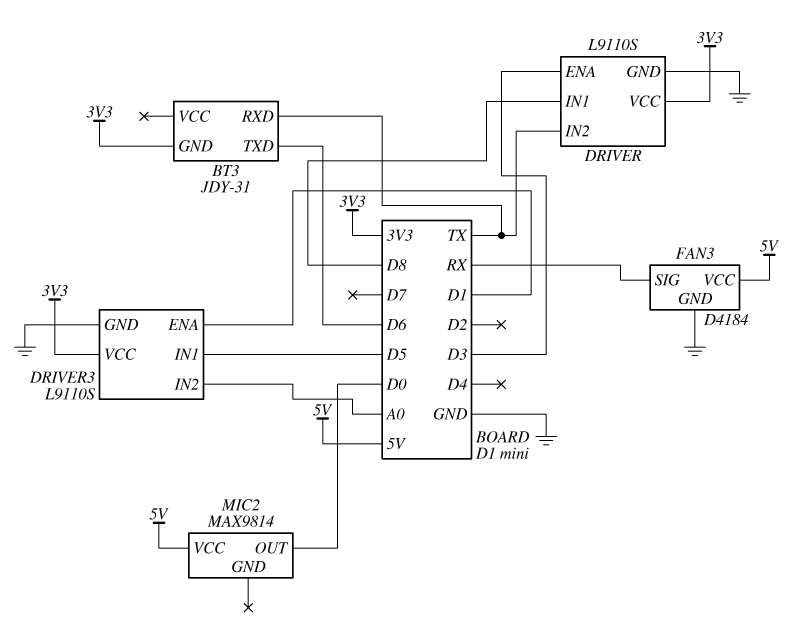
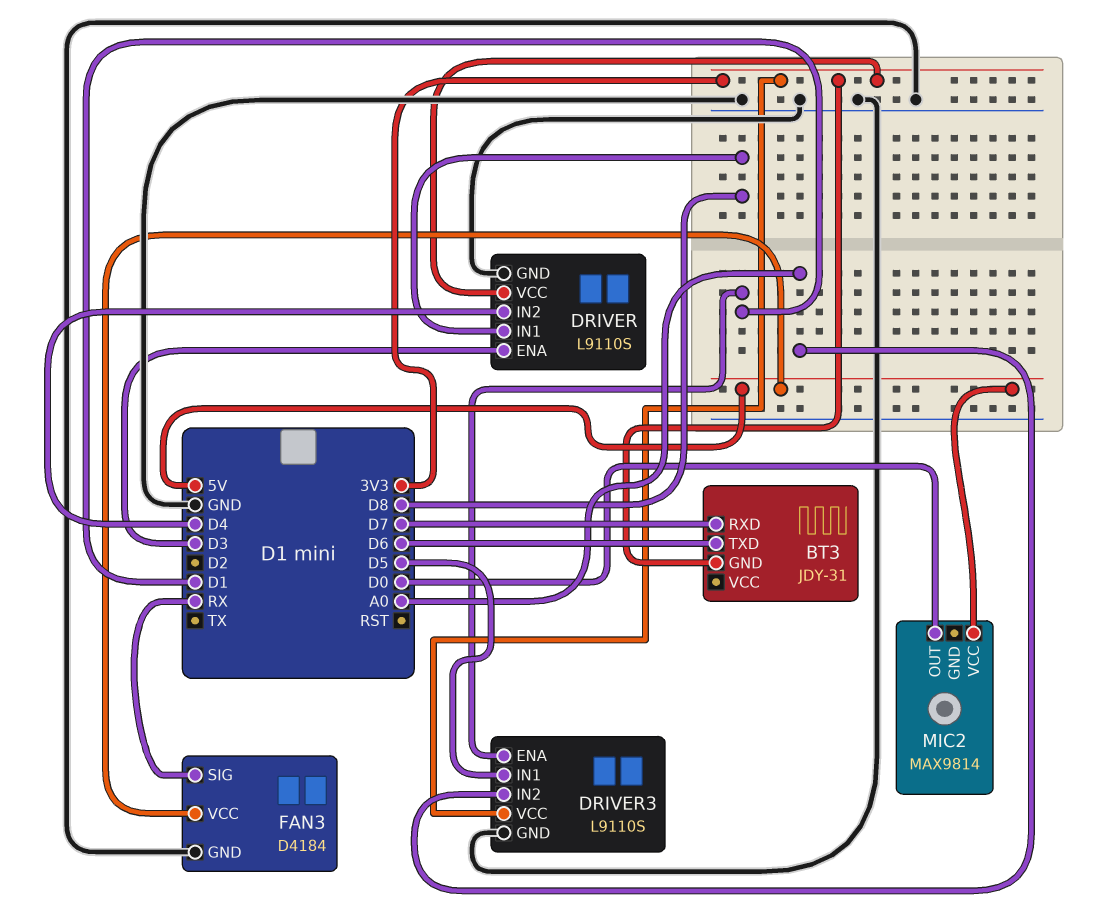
BT3 pin RXD: TX -> D7
DRIVER pin IN2: TX -> D4

